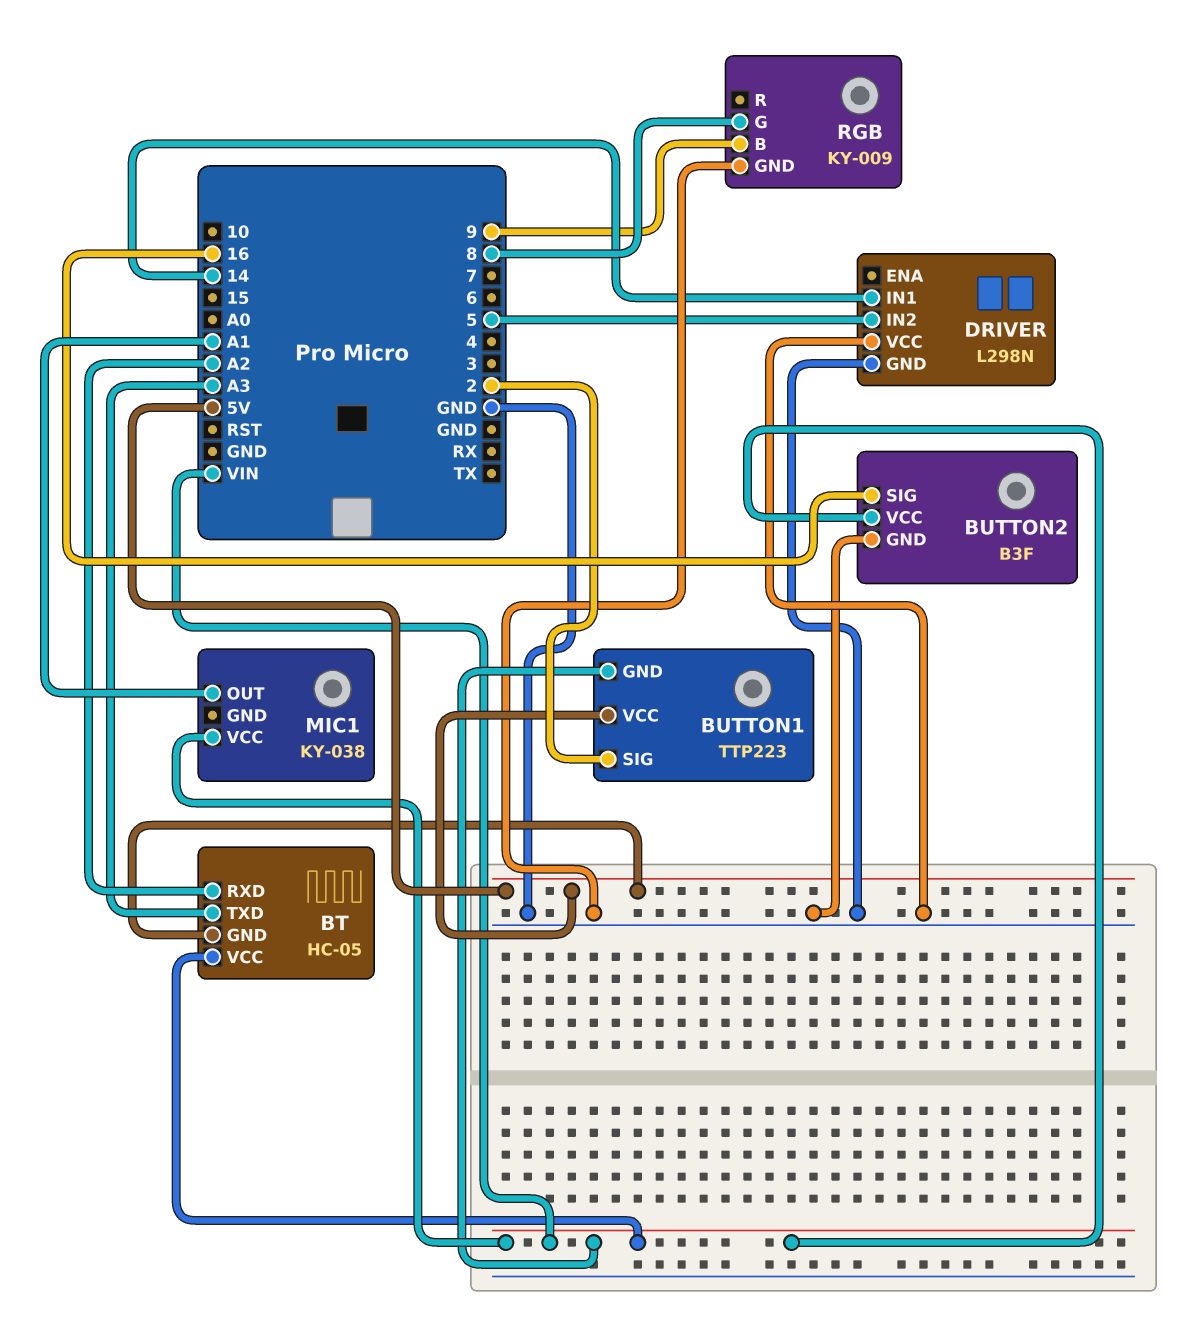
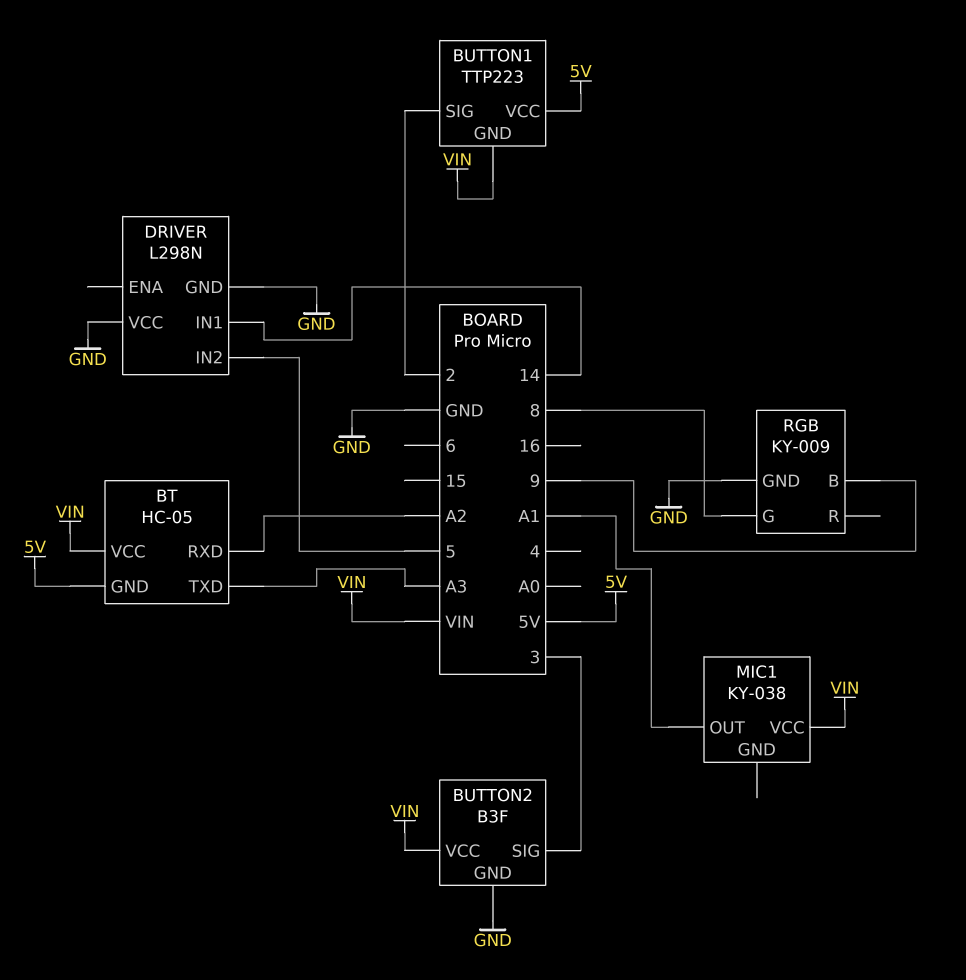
BUTTON2 pin SIG: 16 -> 3

